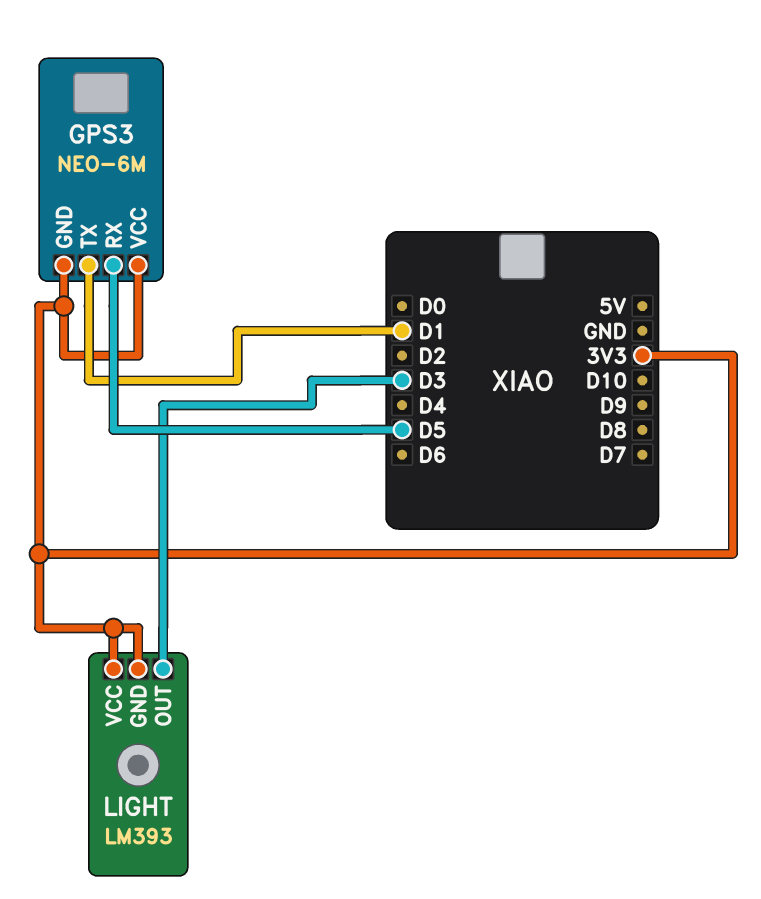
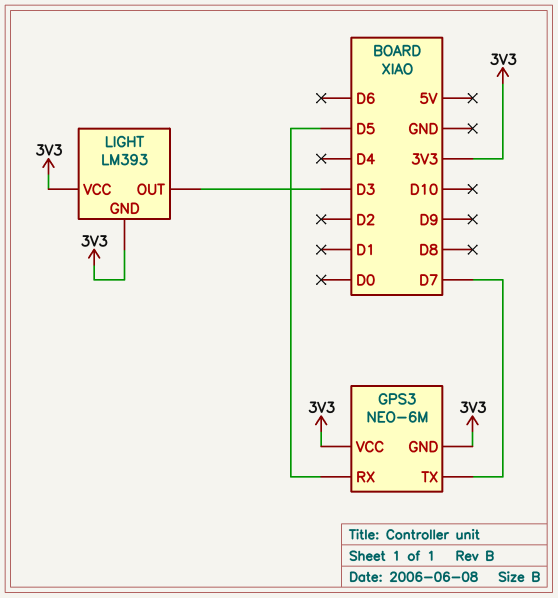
GPS3 pin TX: D1 -> D7

